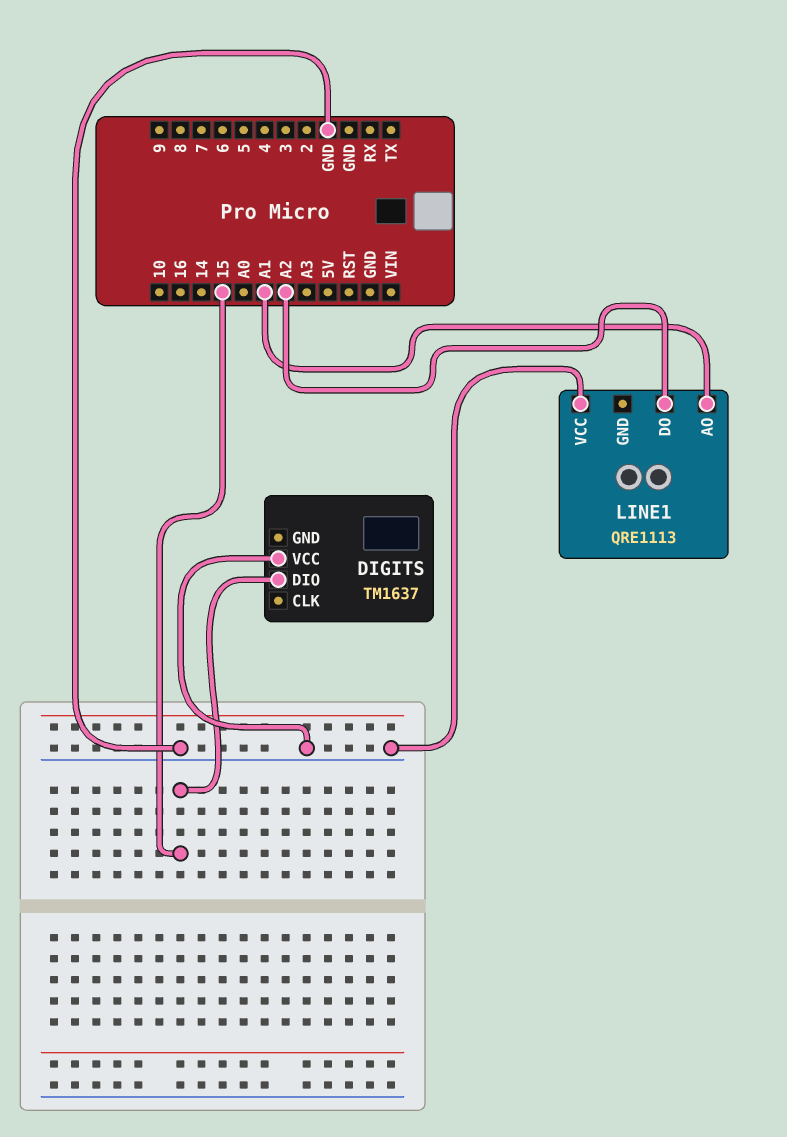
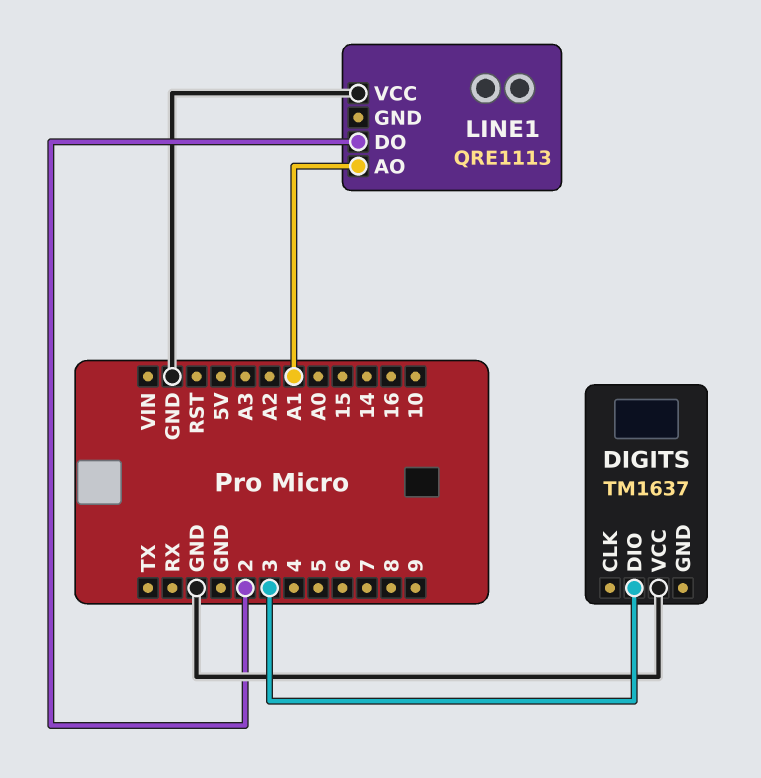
DIGITS pin DIO: 15 -> 3
LINE1 pin DO: A2 -> 2

